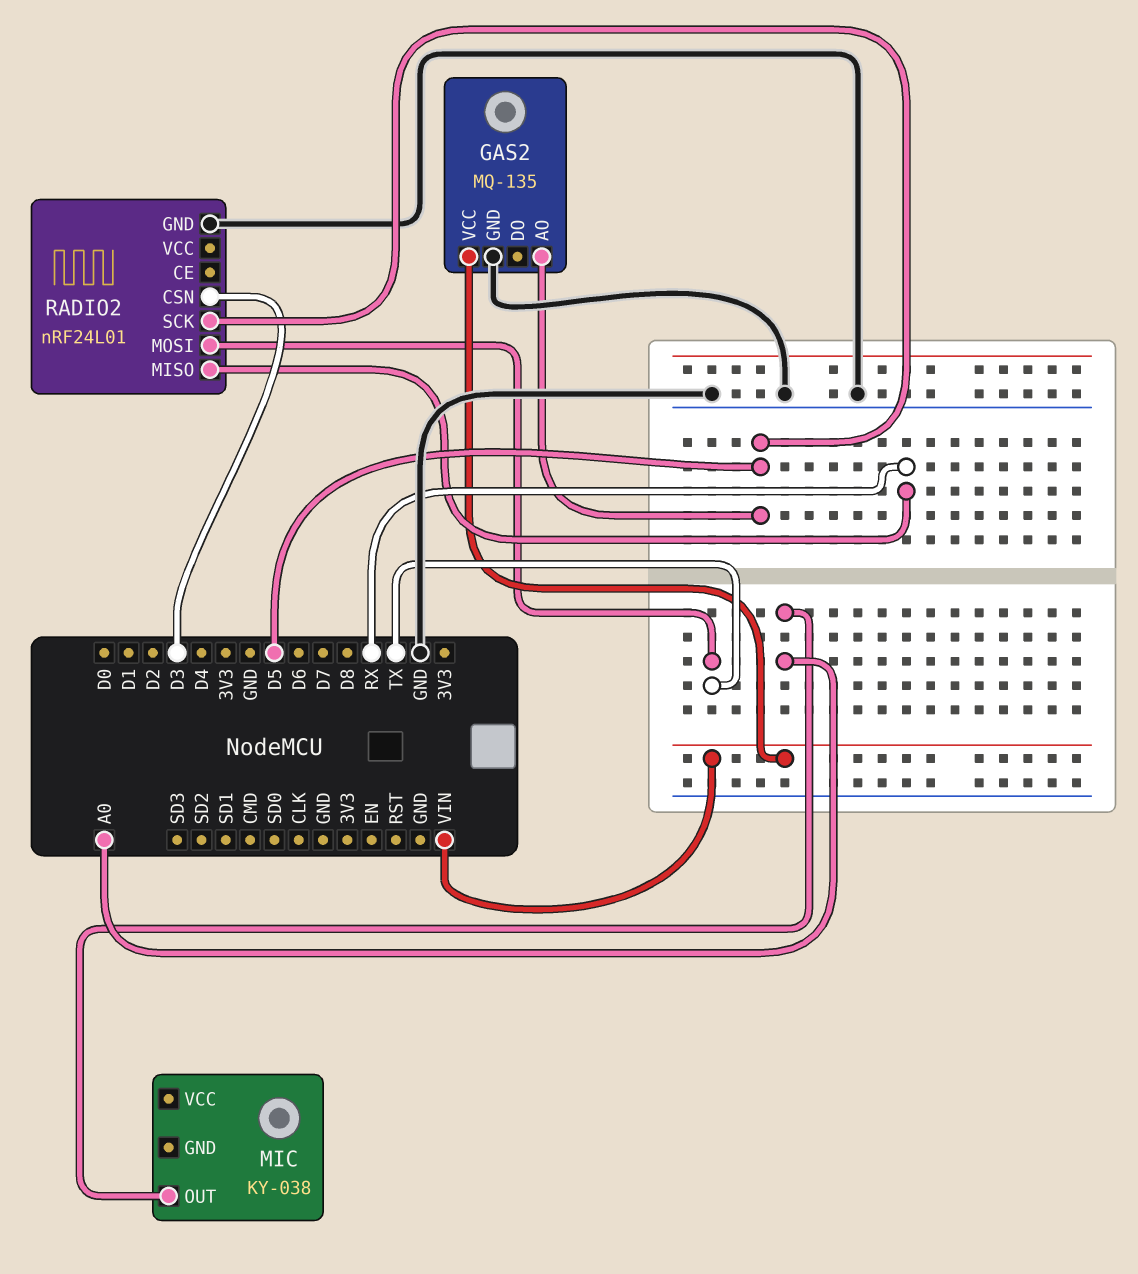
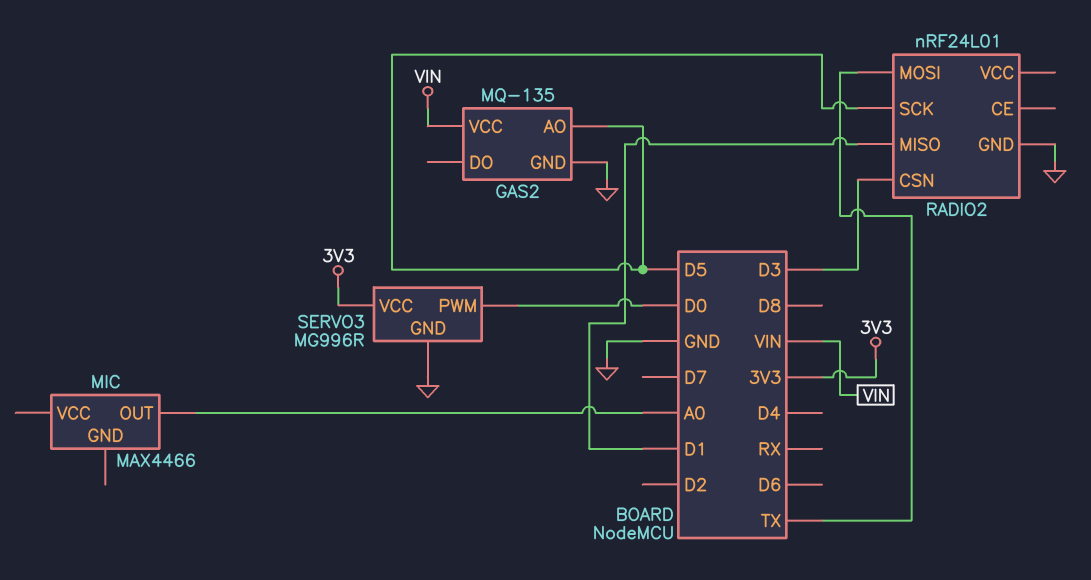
MIC: KY-038 -> MAX4466
RADIO2 pin MISO: RX -> D1
SERVO3: none -> MG996R
SERVO3 pin GND: none -> GND
SERVO3 pin PWM: none -> D0
SERVO3 pin VCC: none -> 3V3

